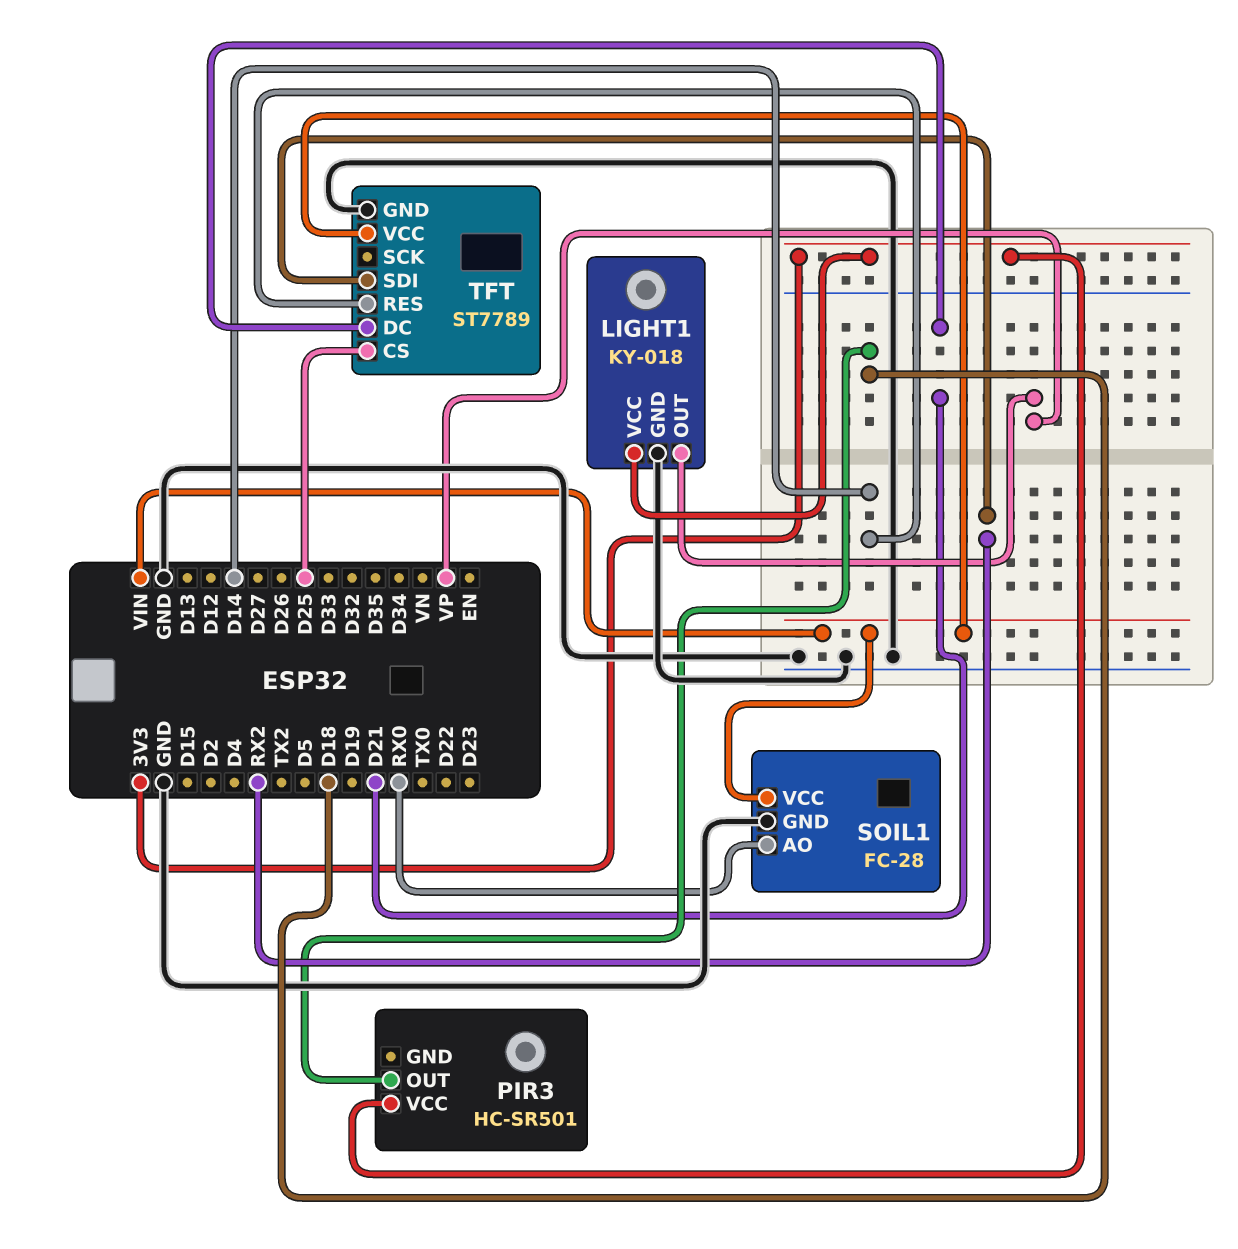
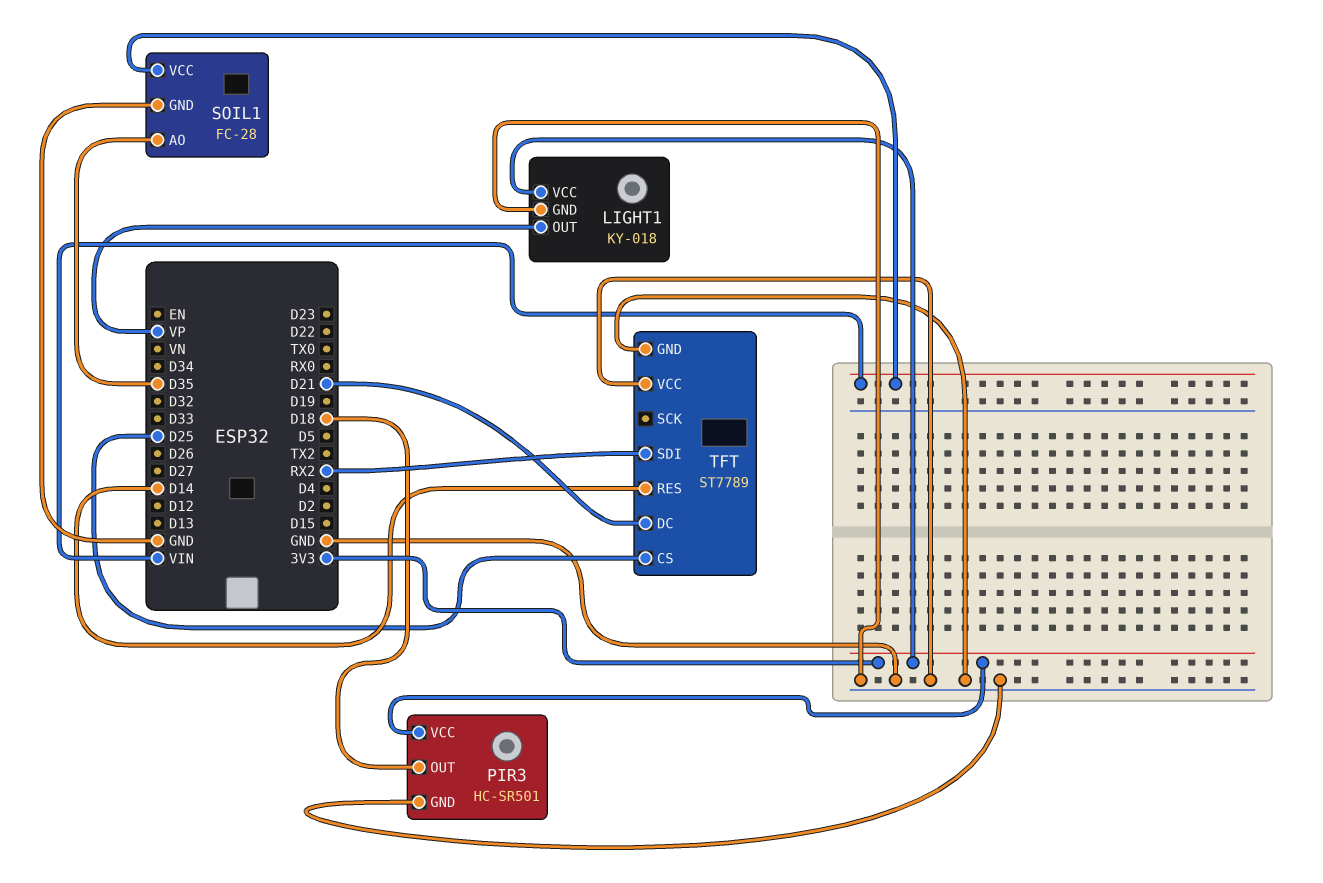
PIR3 pin GND: none -> GND
SOIL1 pin AO: RX0 -> D35
TFT pin VCC: VIN -> GND

